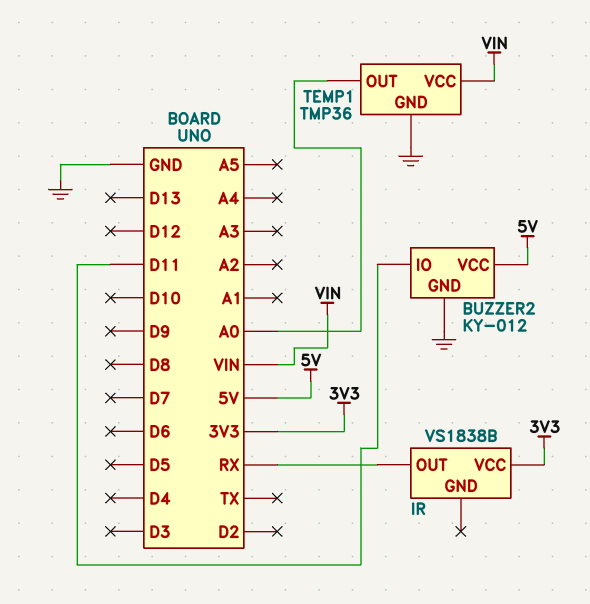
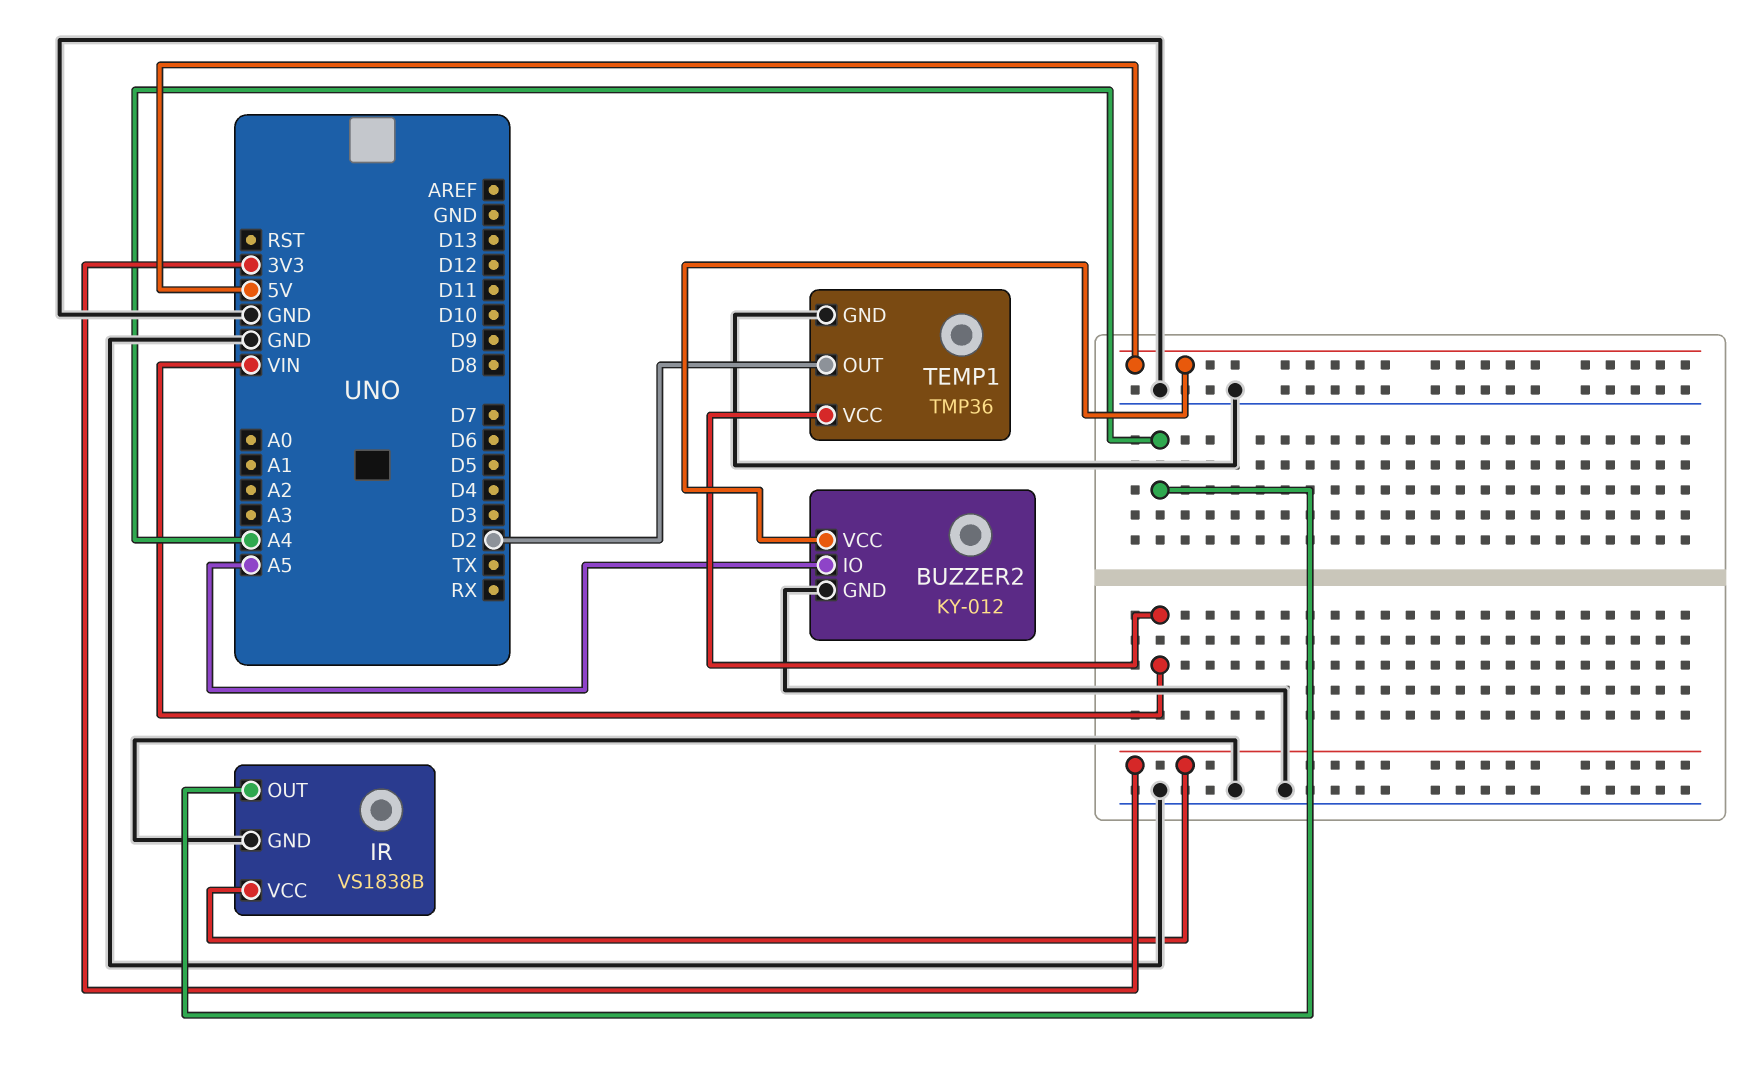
BUZZER2 pin IO: D11 -> A5
IR pin GND: none -> GND
IR pin OUT: RX -> A4
TEMP1 pin OUT: A0 -> D2

